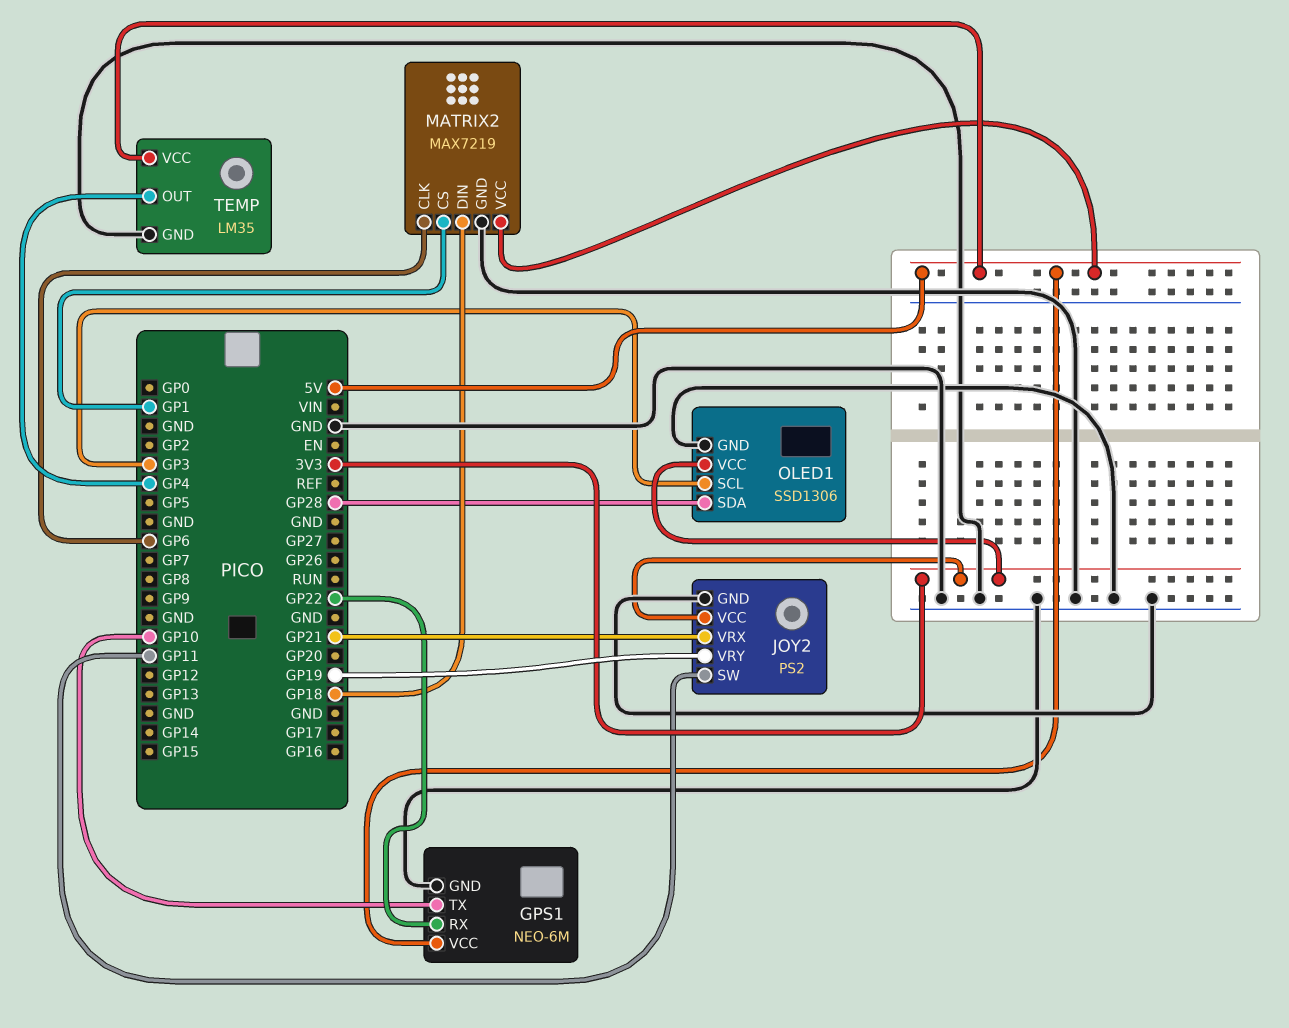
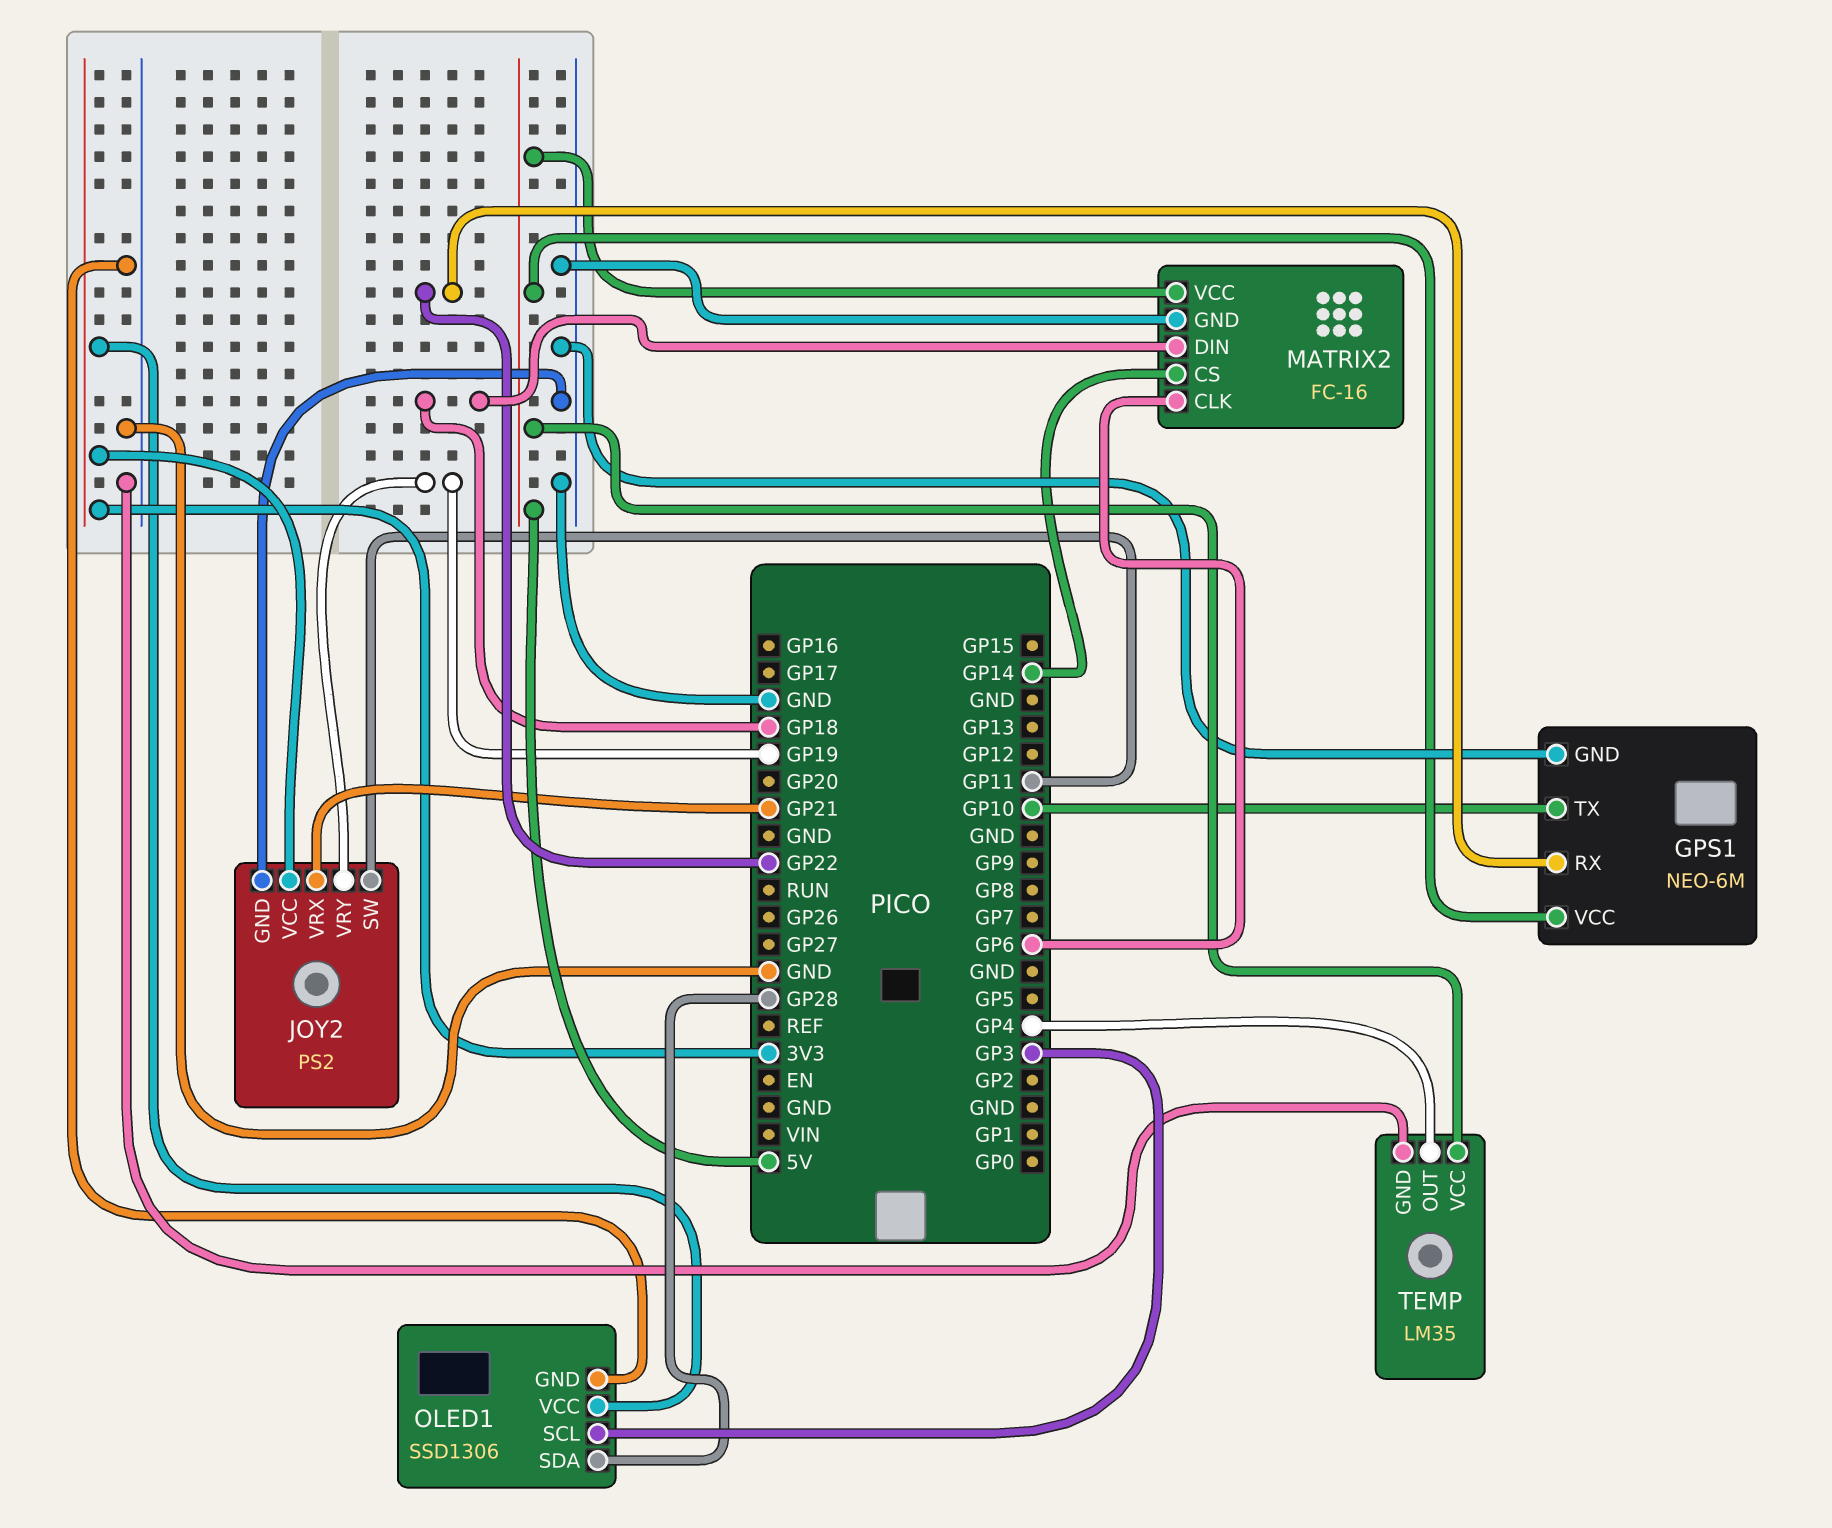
MATRIX2: MAX7219 -> FC-16
MATRIX2 pin CS: GP1 -> GP14

